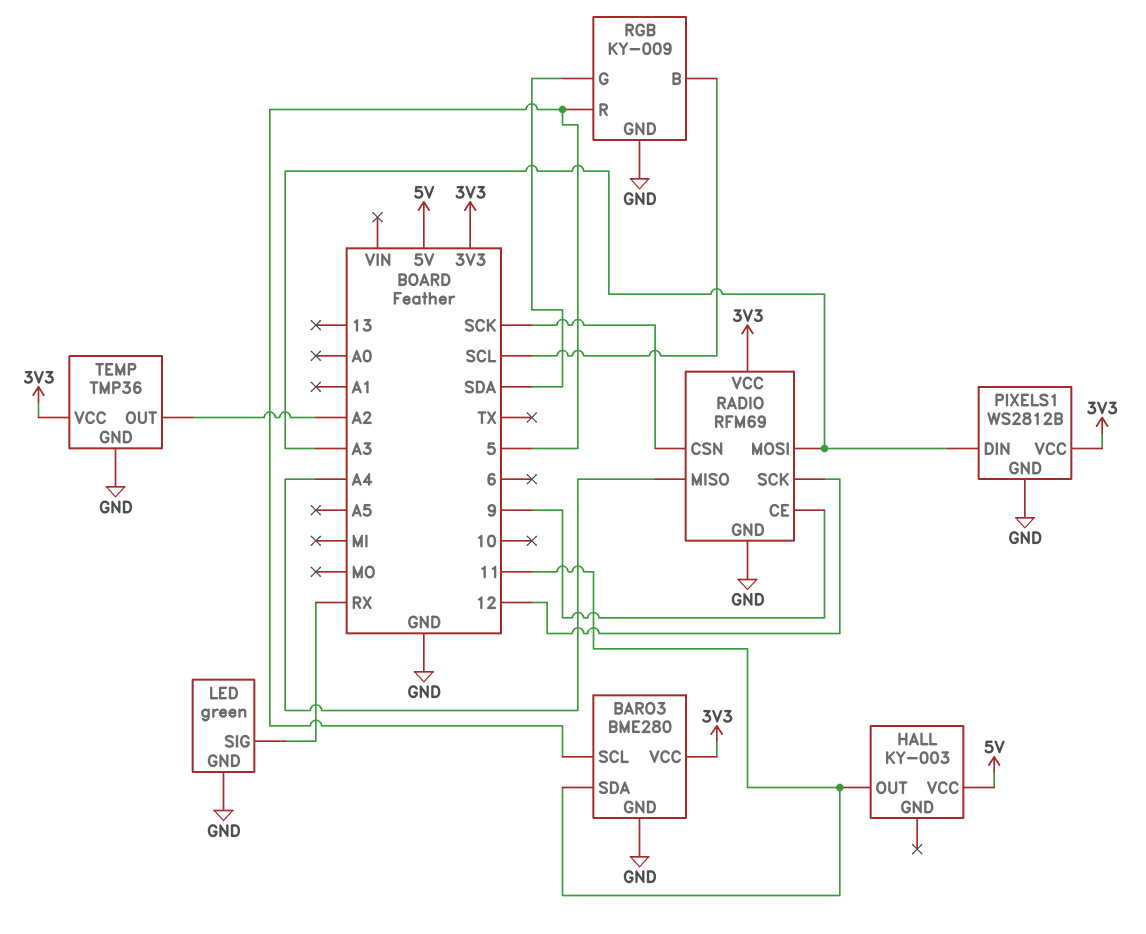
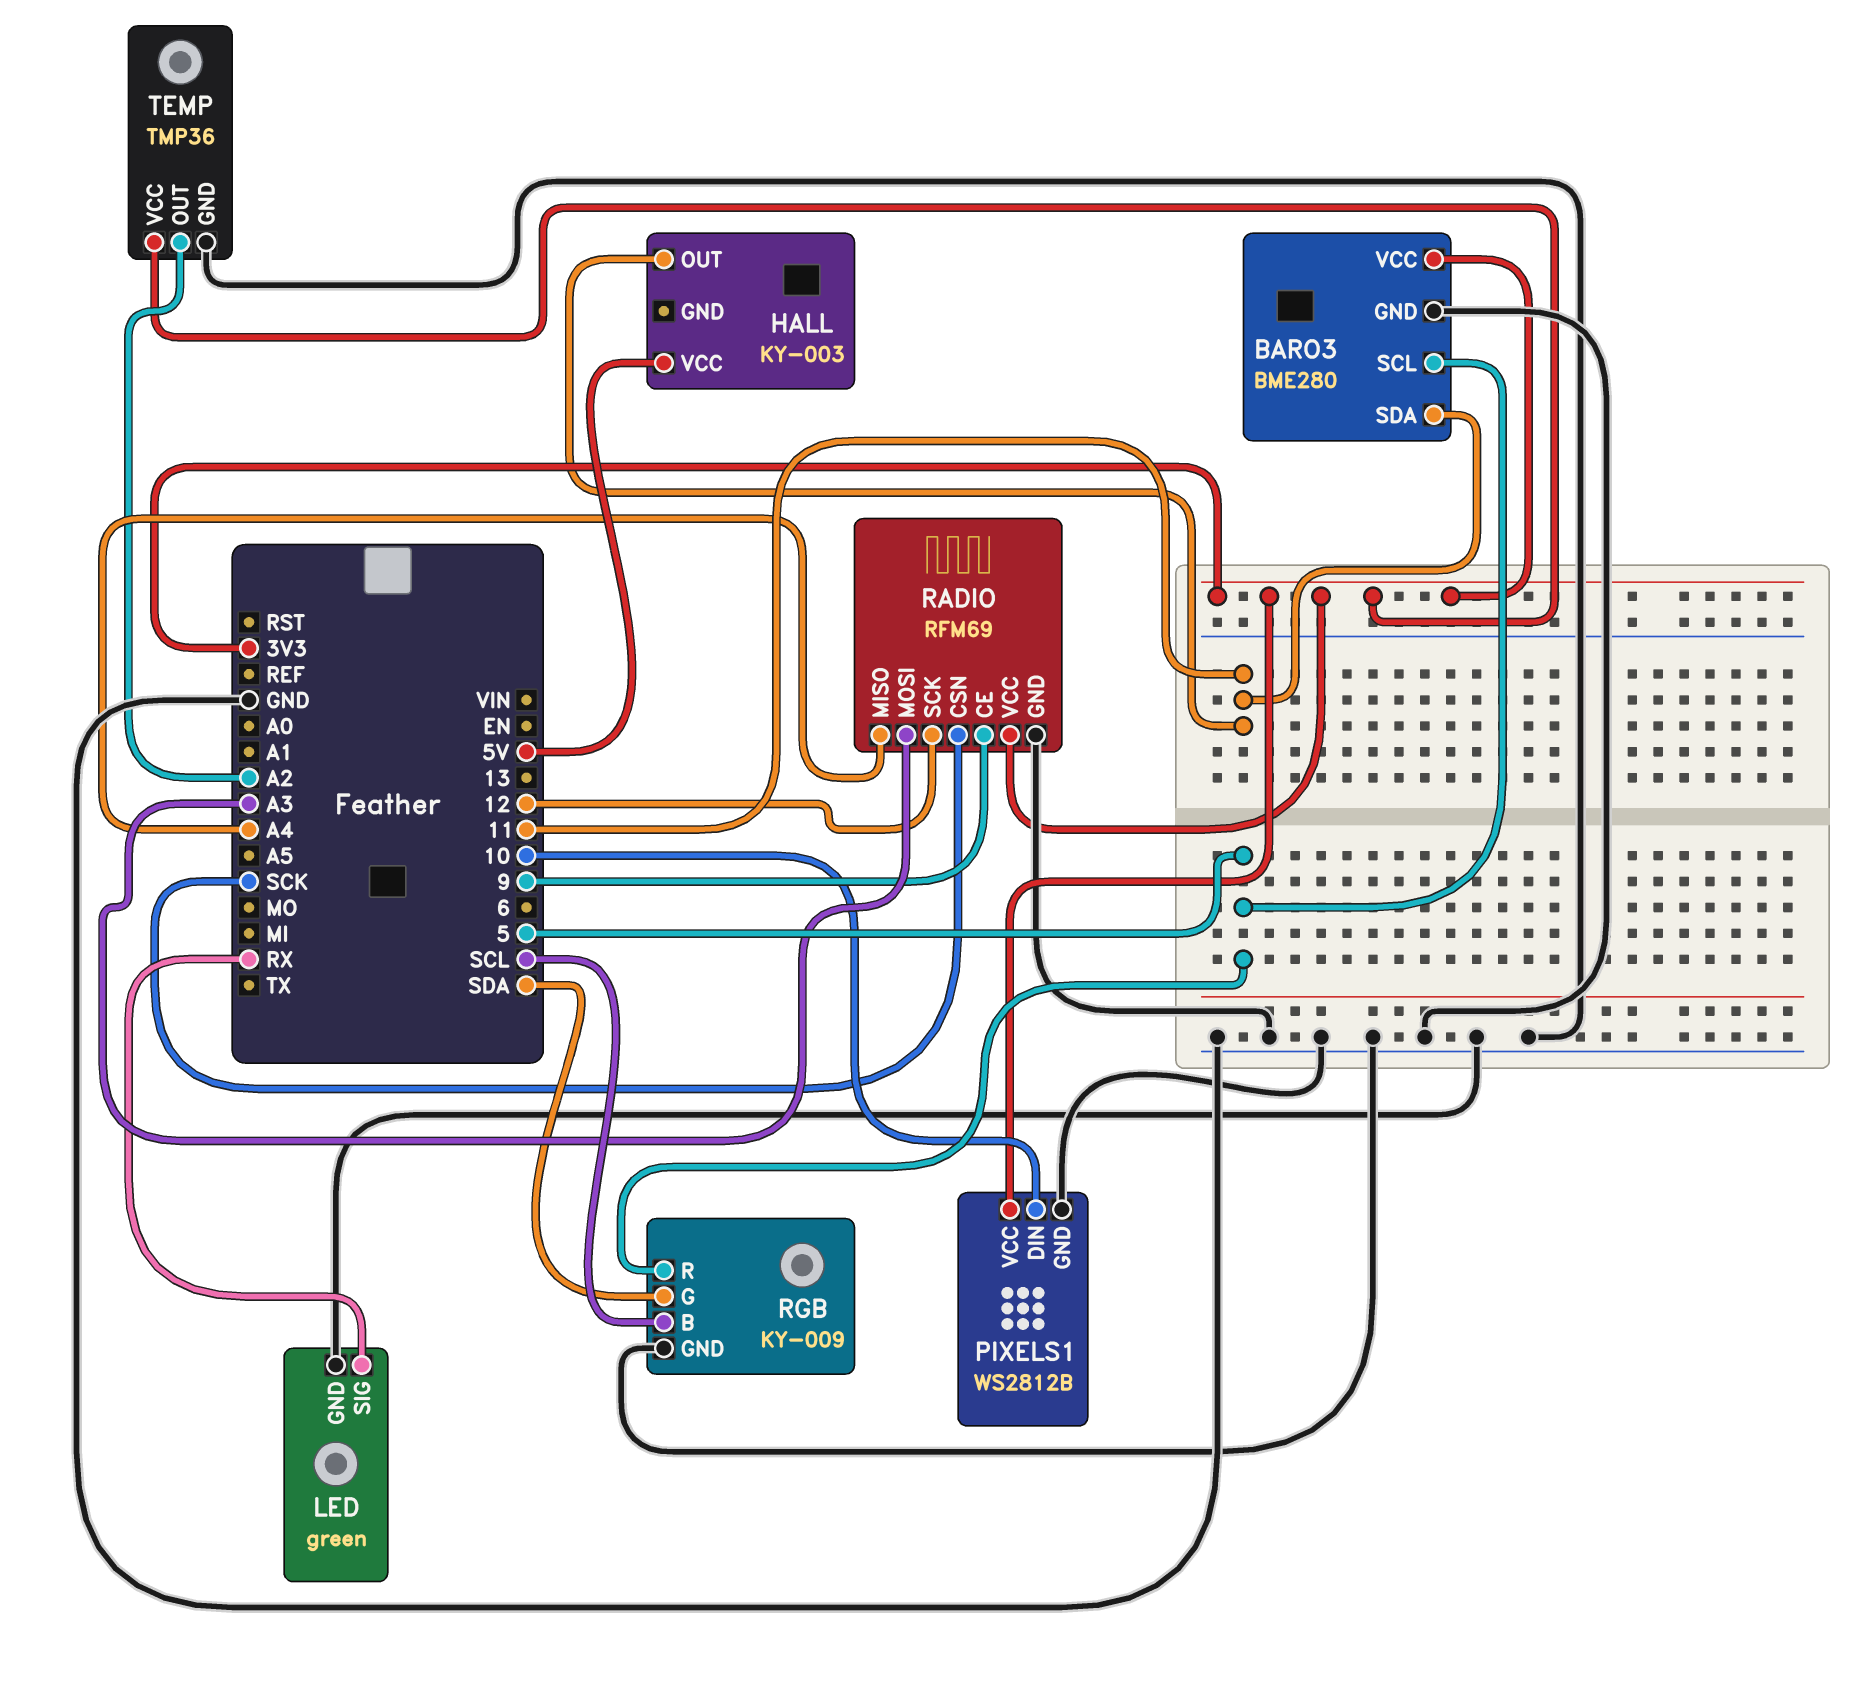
PIXELS1 pin DIN: A3 -> 10

